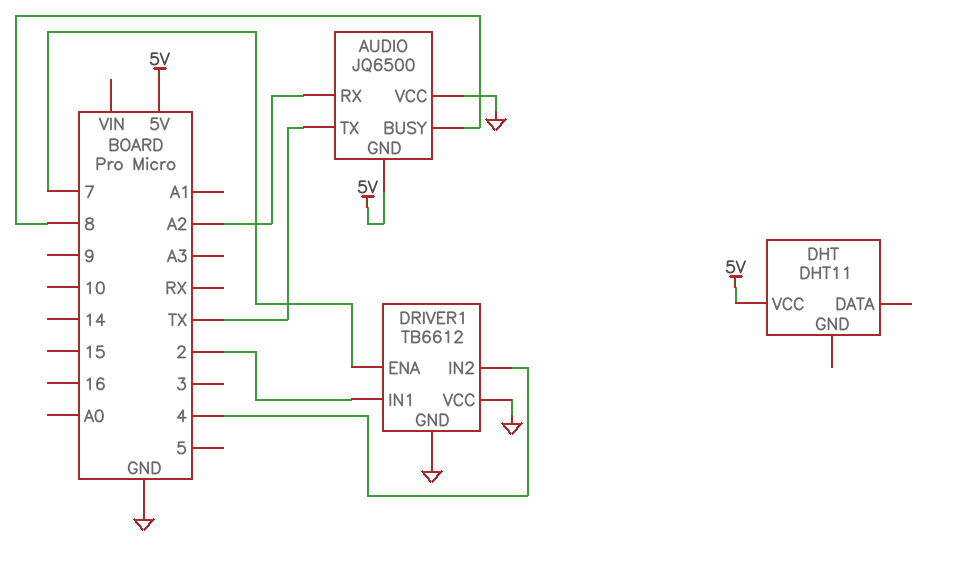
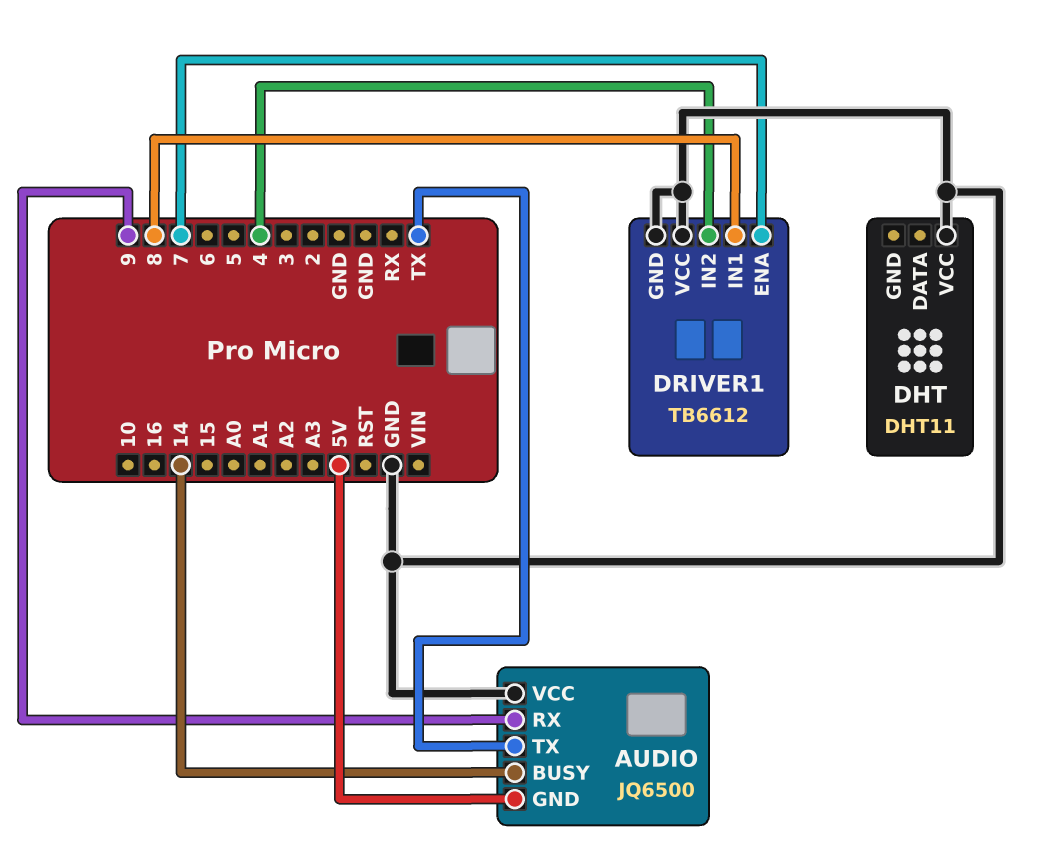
AUDIO pin BUSY: 8 -> 14
AUDIO pin RX: A2 -> 9
DHT pin VCC: 5V -> GND
DRIVER1 pin IN1: 2 -> 8

